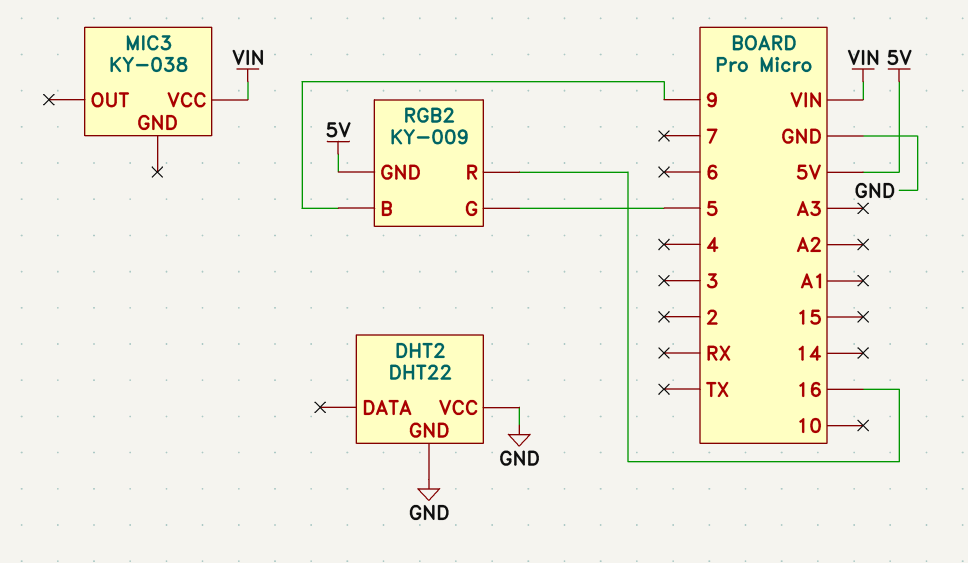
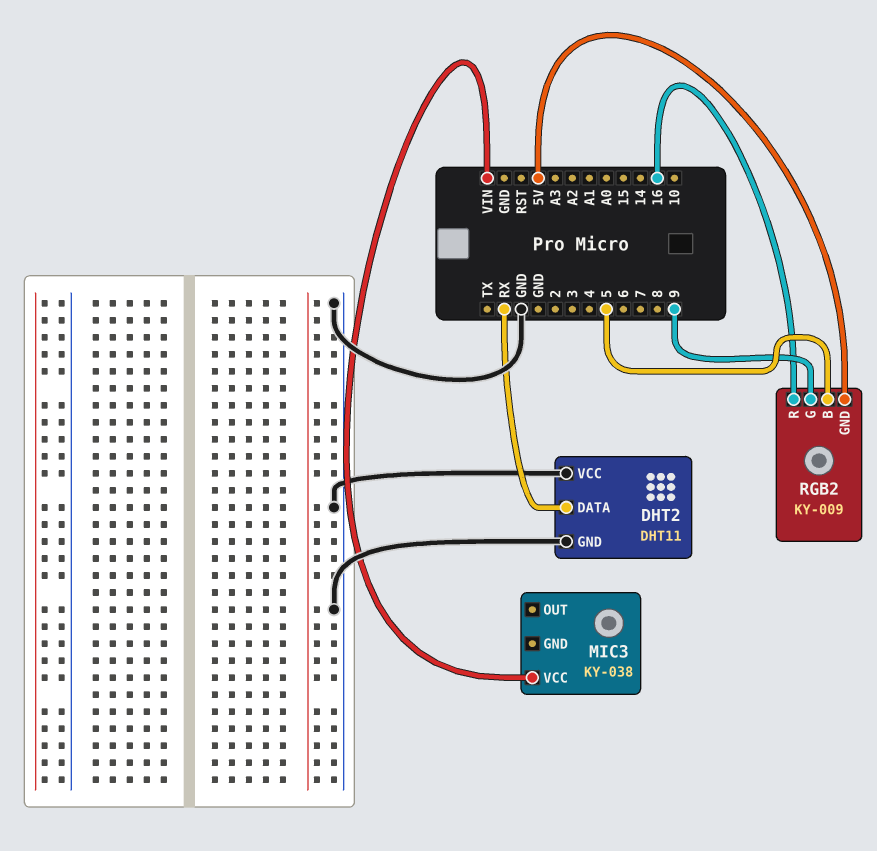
DHT2: DHT22 -> DHT11
DHT2 pin DATA: none -> RX
RGB2 pin B: 9 -> 5
RGB2 pin G: 5 -> 9

